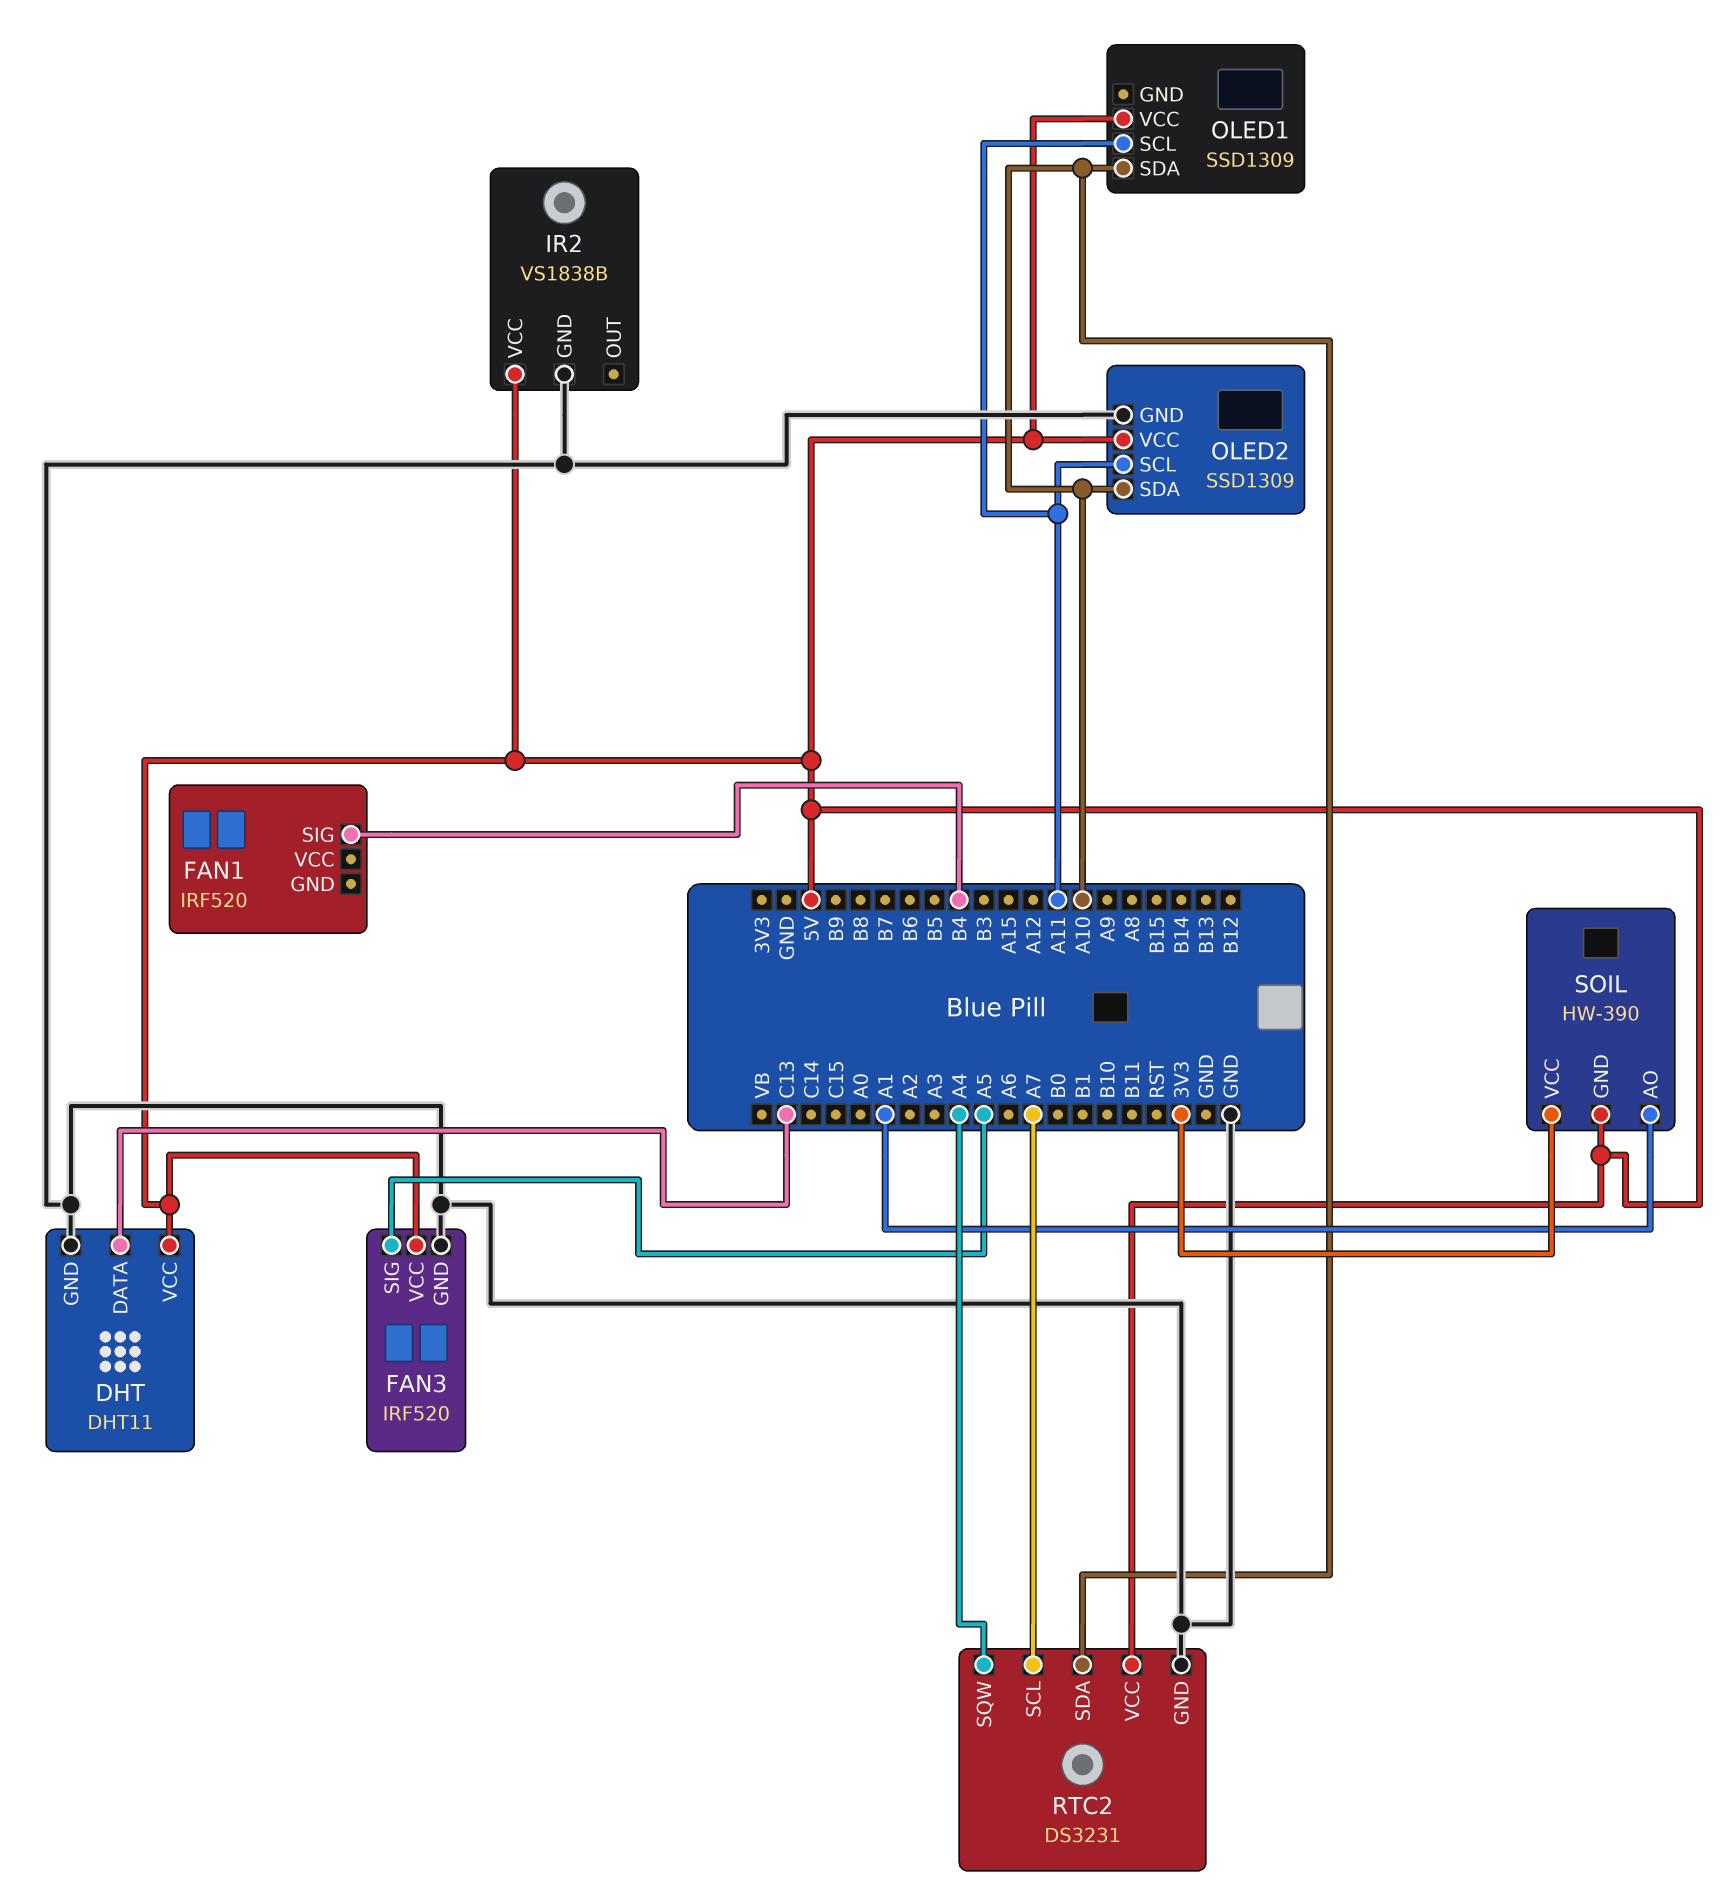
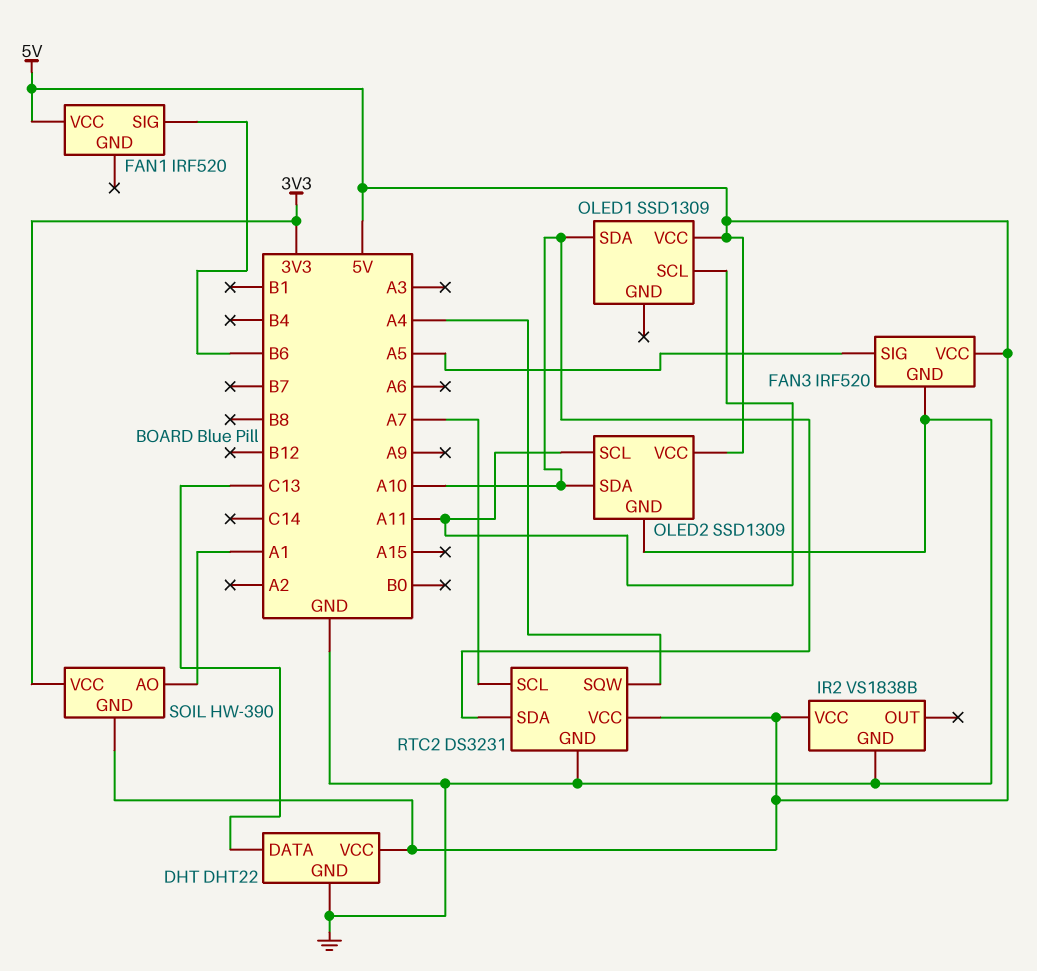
DHT: DHT11 -> DHT22
FAN1 pin SIG: B4 -> B6
FAN1 pin VCC: none -> 5V

